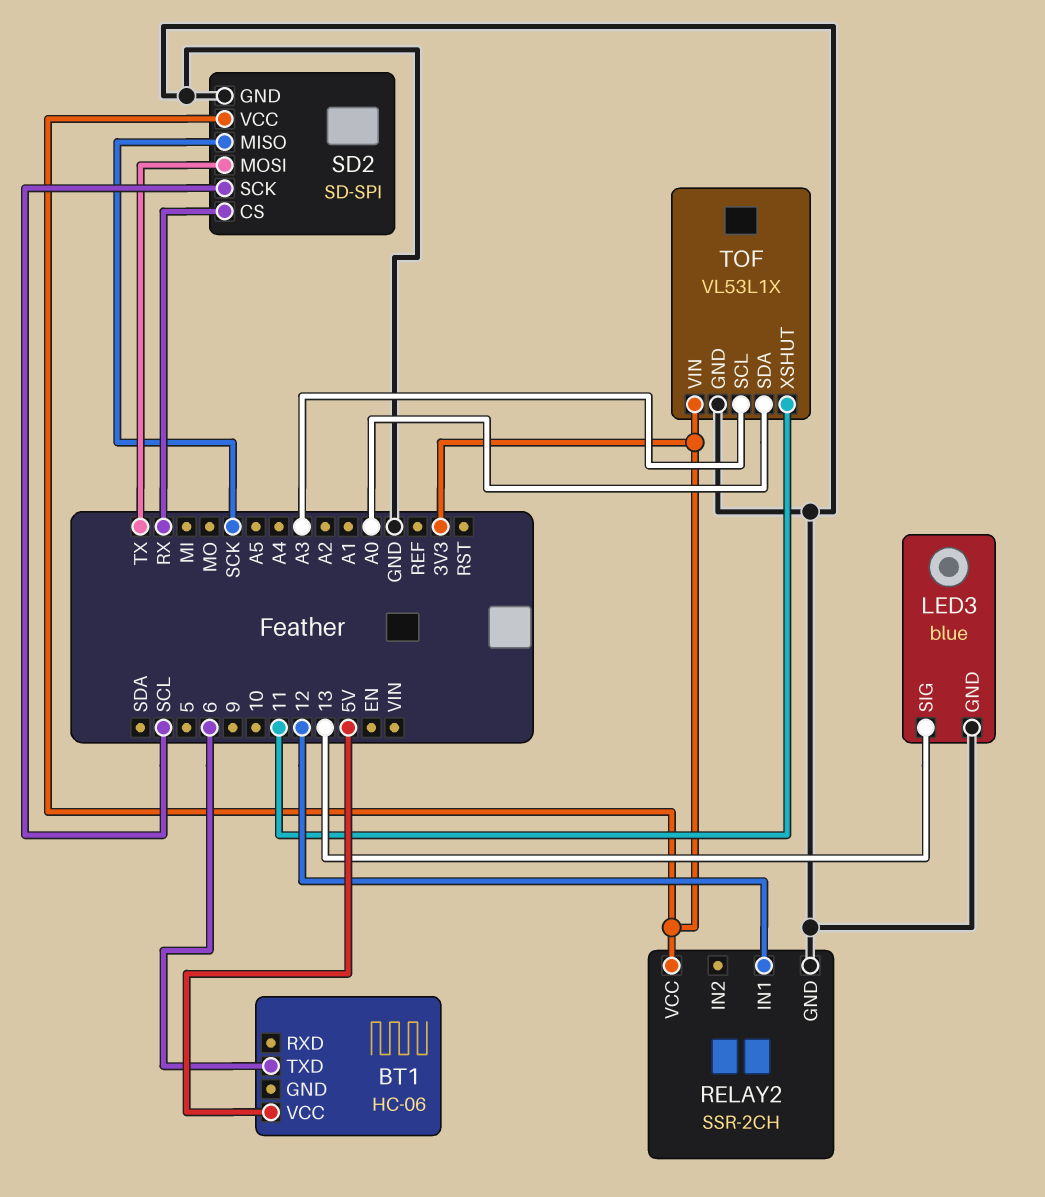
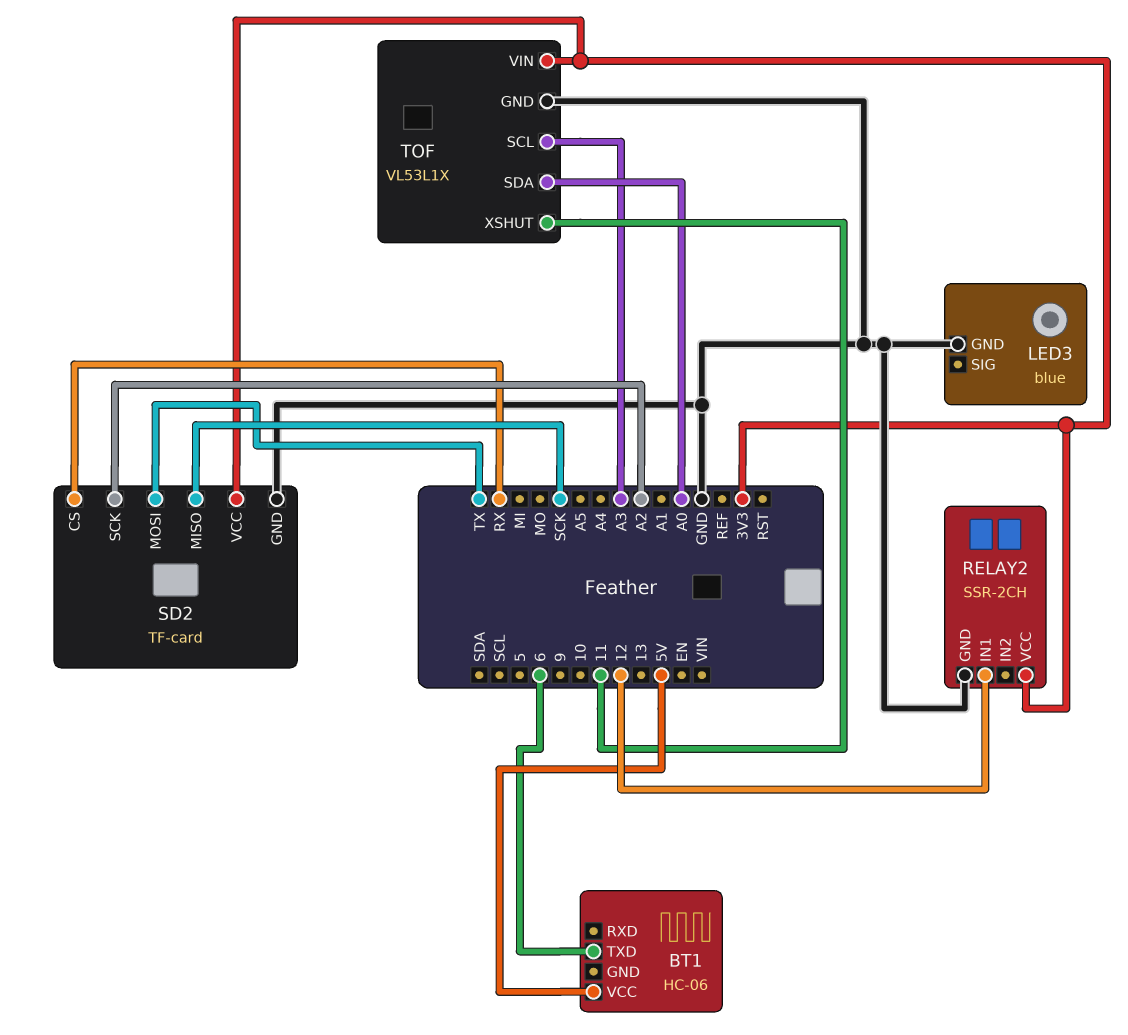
LED3 pin SIG: 13 -> none
SD2: SD-SPI -> TF-card
SD2 pin SCK: SCL -> A2

